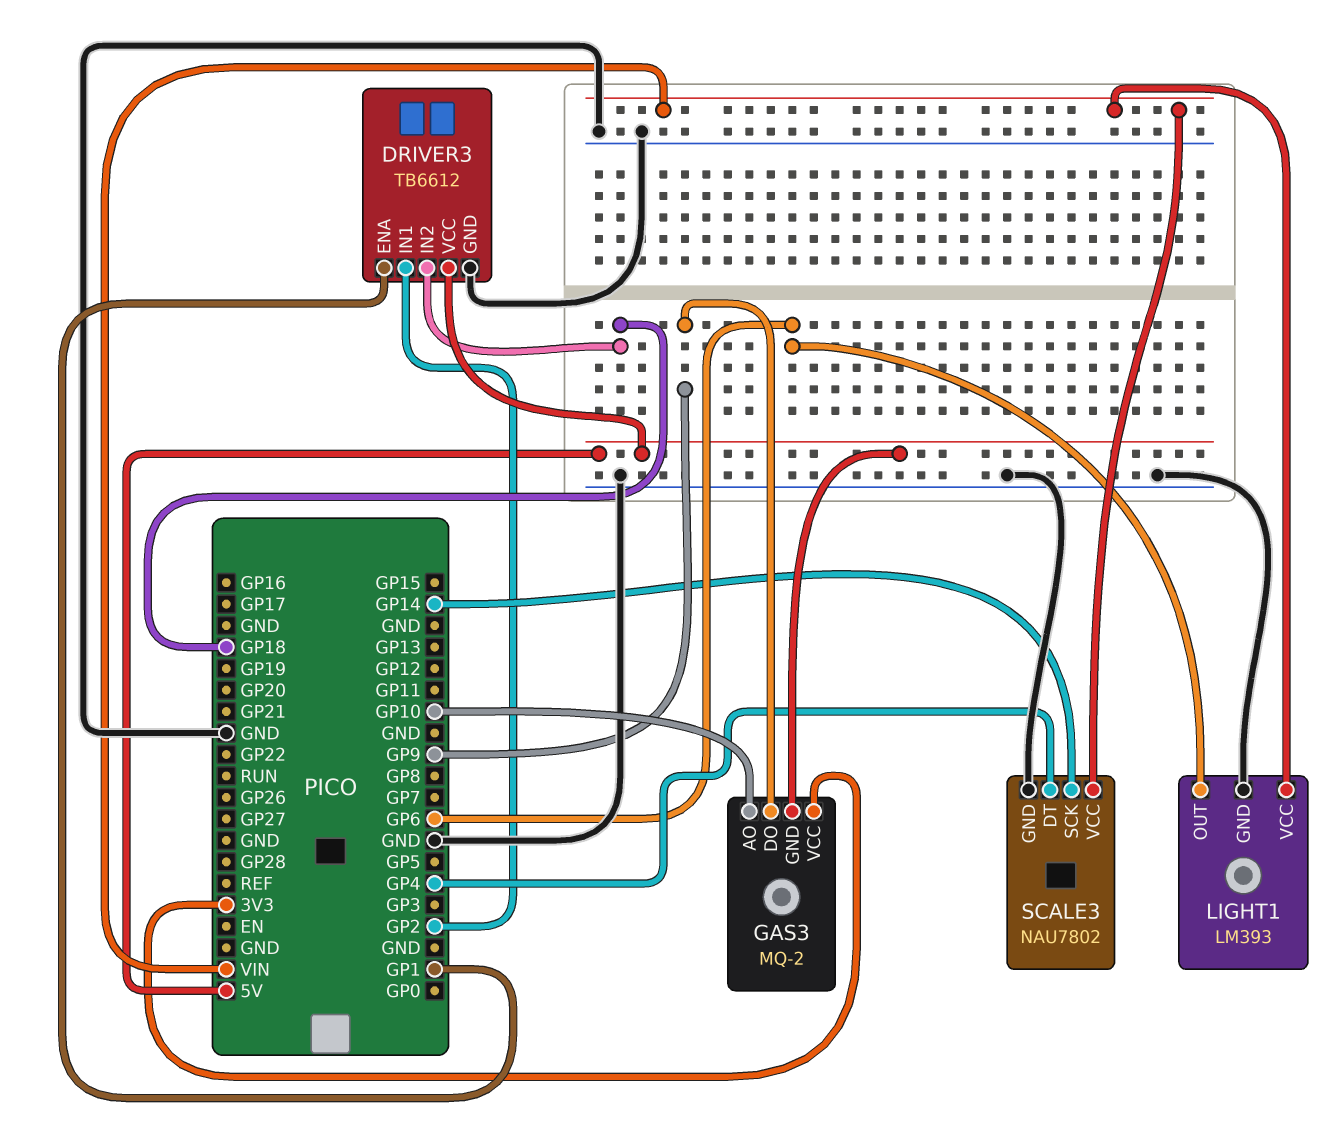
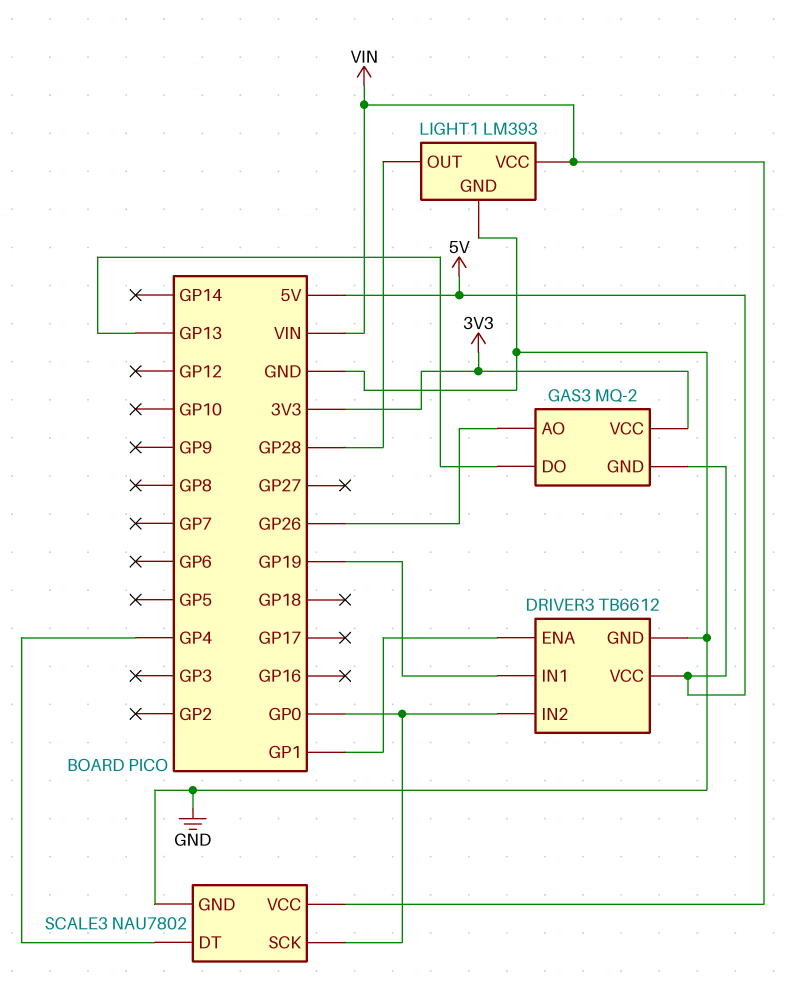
DRIVER3 pin IN1: GP2 -> GP19
DRIVER3 pin IN2: GP18 -> GP0
GAS3 pin AO: GP10 -> GP26
GAS3 pin DO: GP9 -> GP13
LIGHT1 pin OUT: GP6 -> GP28
SCALE3 pin SCK: GP14 -> GP0

